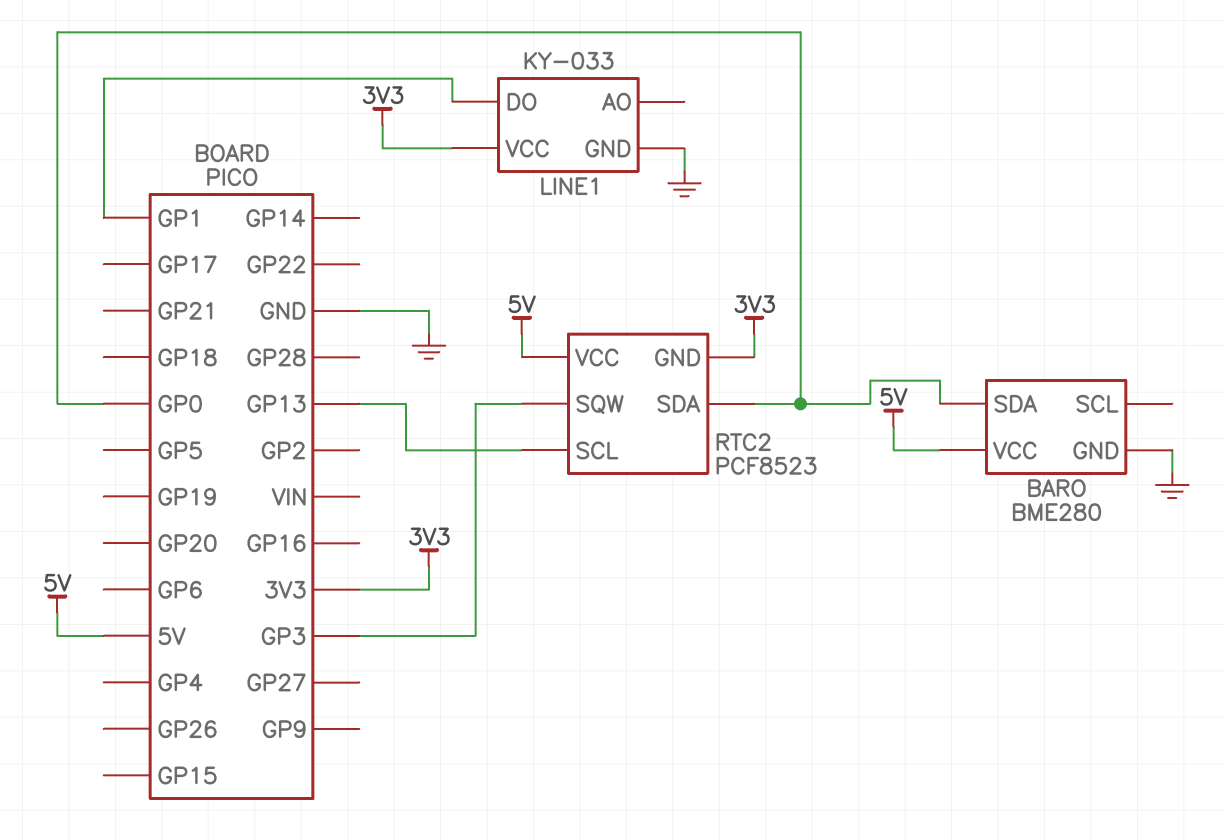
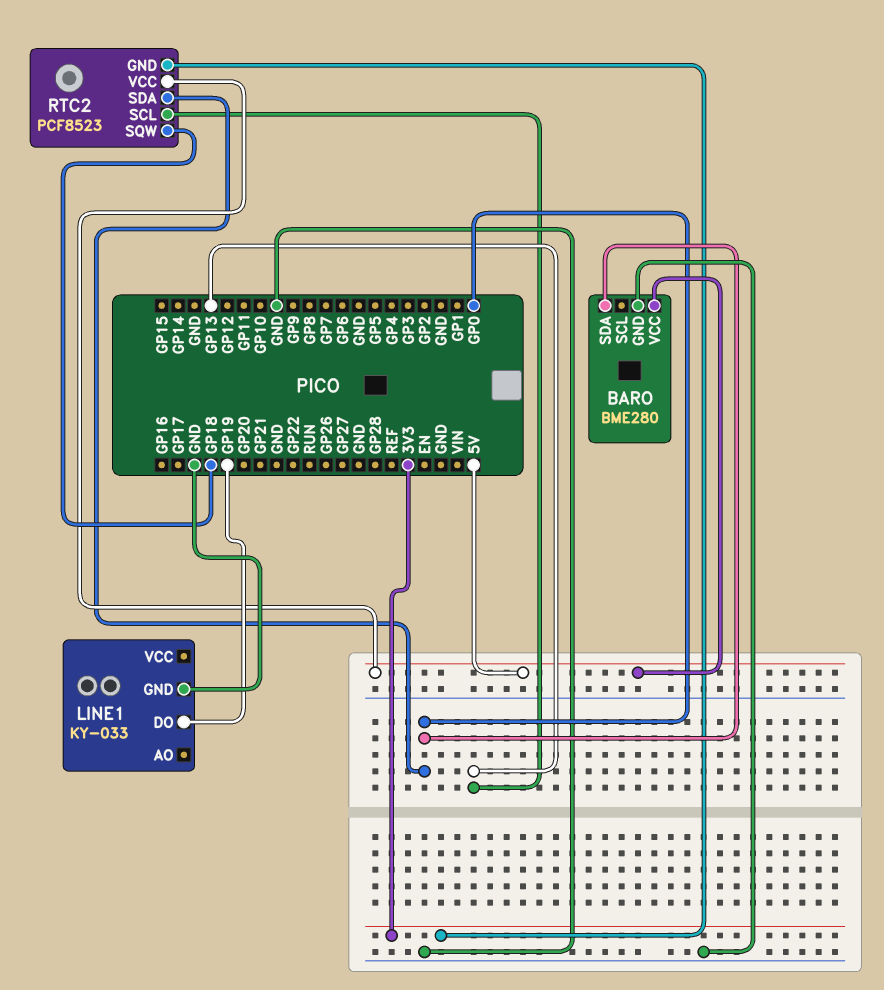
LINE1 pin DO: GP1 -> GP19
LINE1 pin VCC: 3V3 -> none
RTC2 pin SQW: GP3 -> GP18

